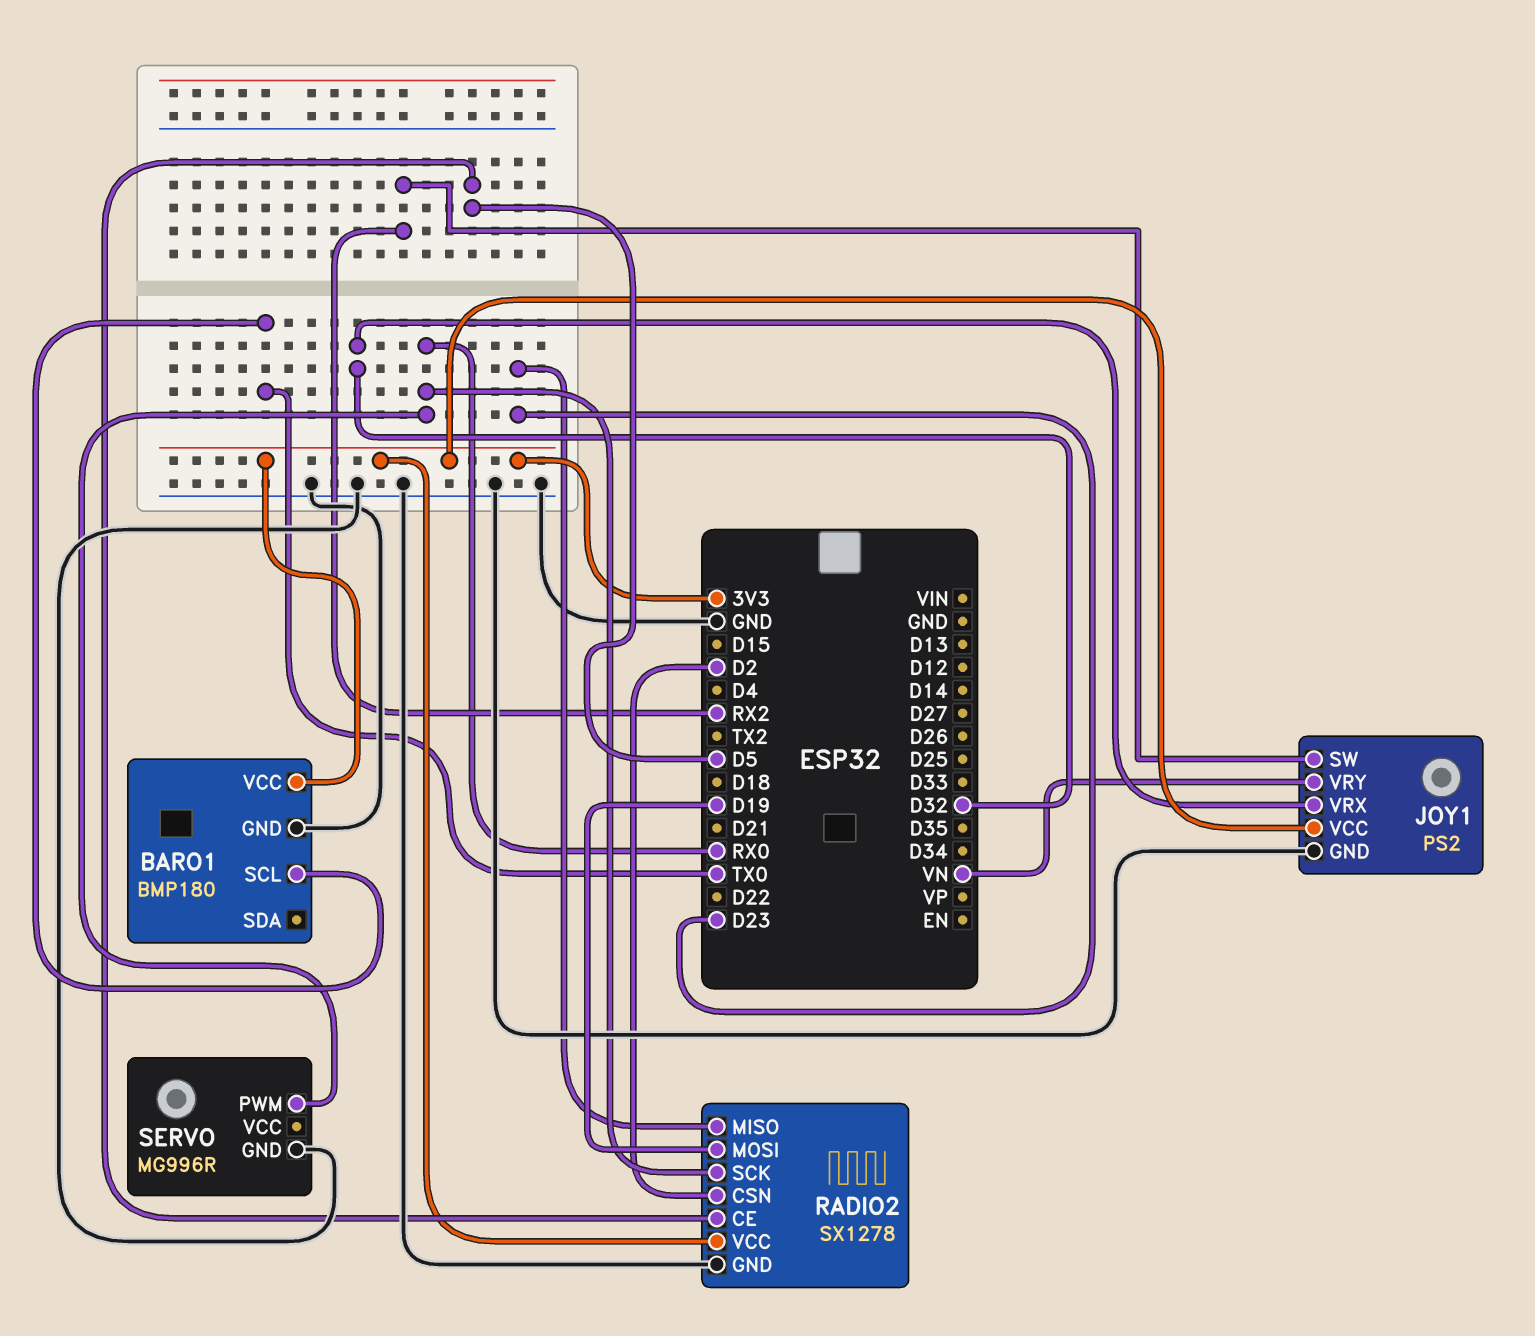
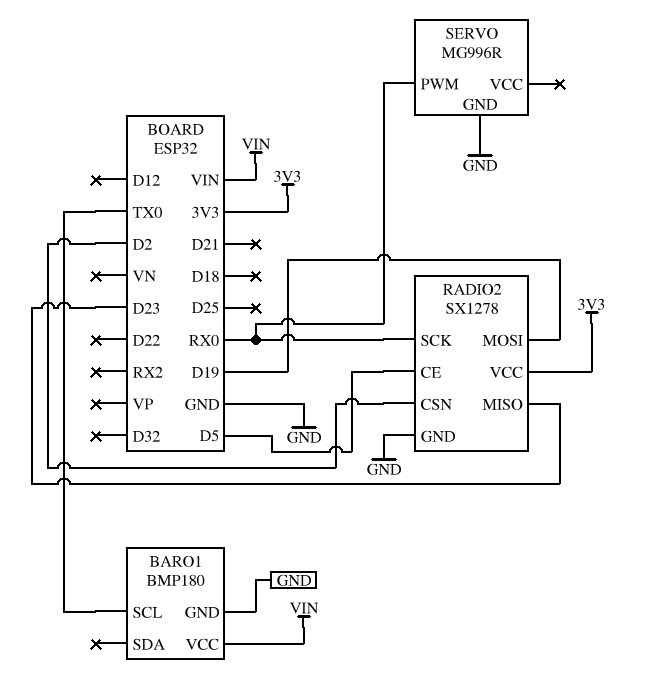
BARO1 pin VCC: 3V3 -> VIN
JOY1: PS2 -> none
JOY1 pin GND: GND -> none
JOY1 pin SW: RX2 -> none
JOY1 pin VCC: 3V3 -> none
JOY1 pin VRX: D32 -> none
JOY1 pin VRY: VN -> none

